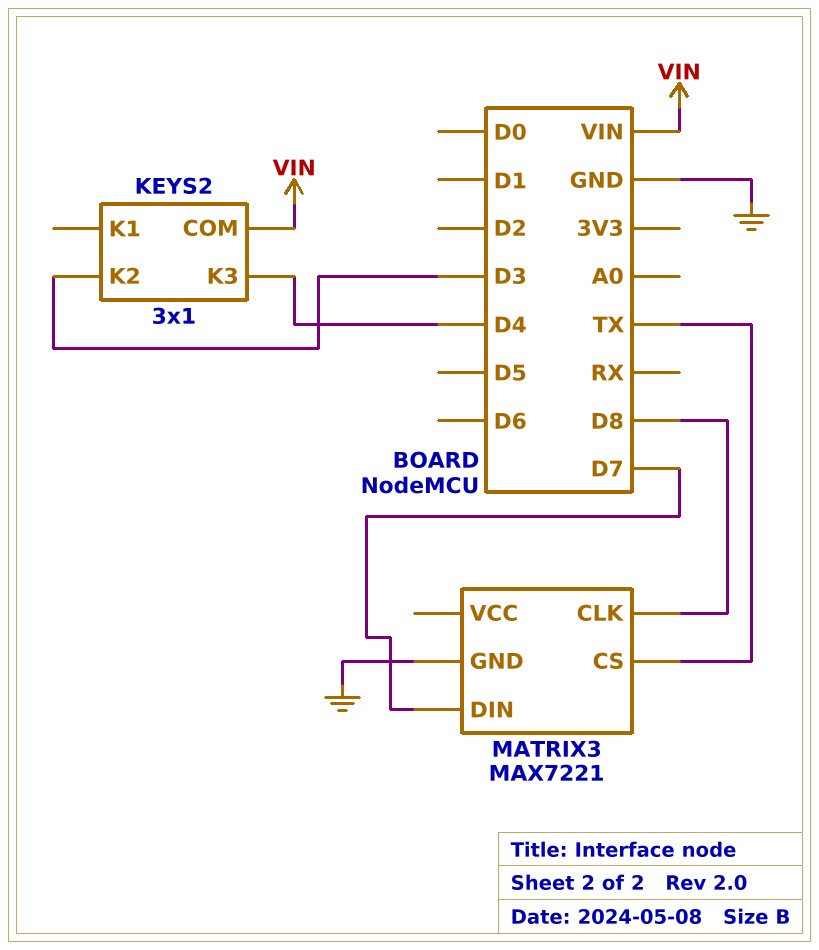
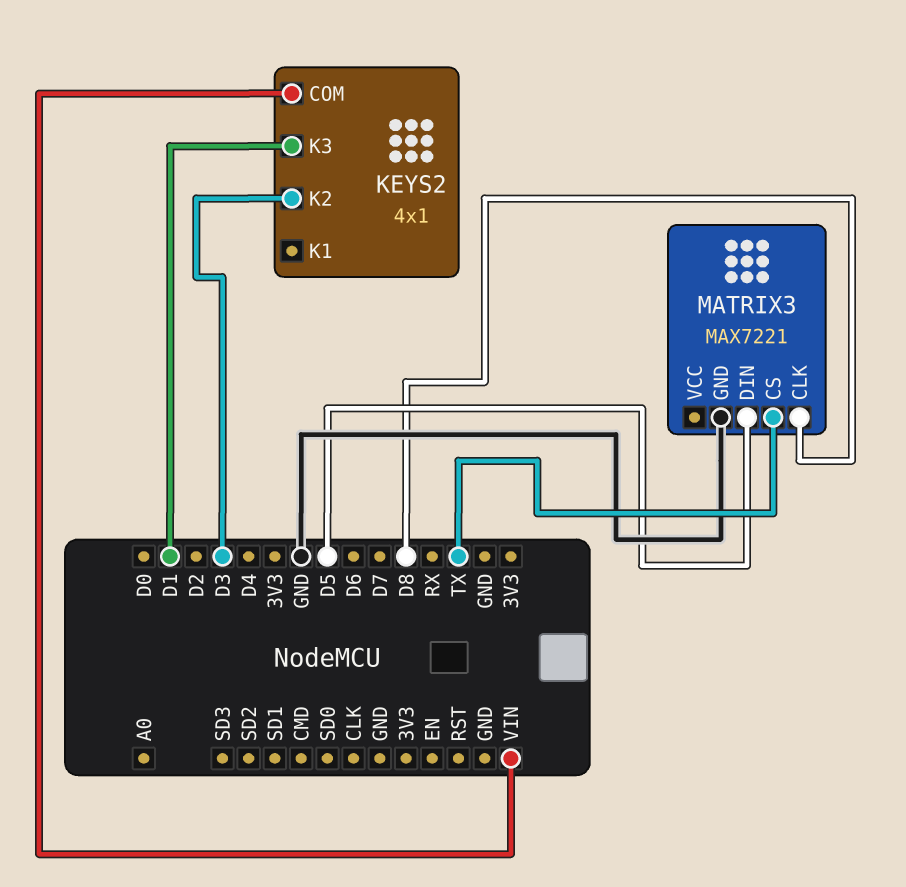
KEYS2: 3x1 -> 4x1
KEYS2 pin K3: D4 -> D1
MATRIX3 pin DIN: D7 -> D5

